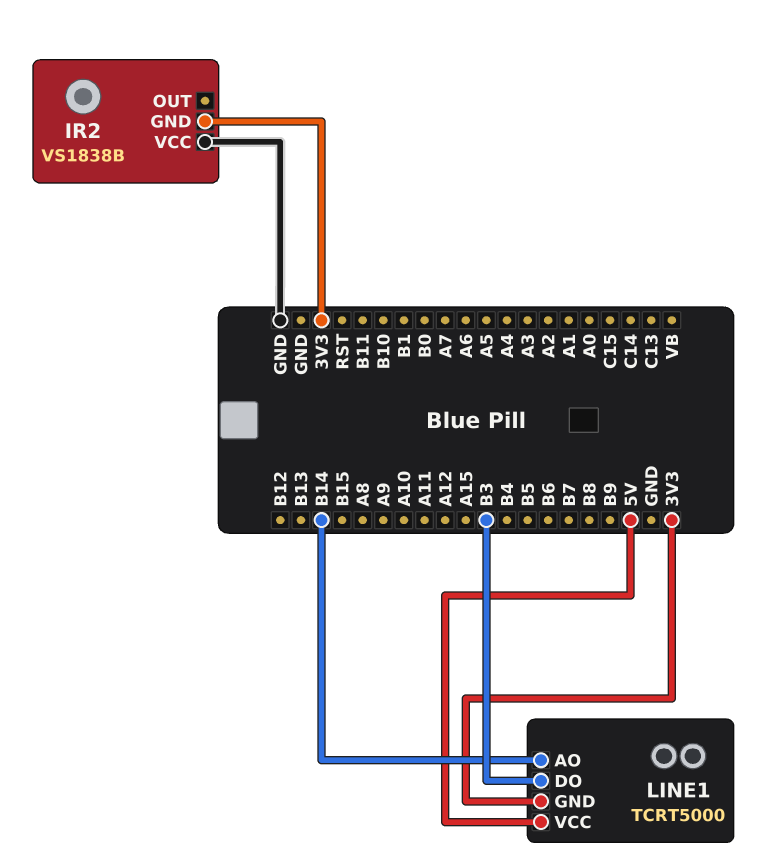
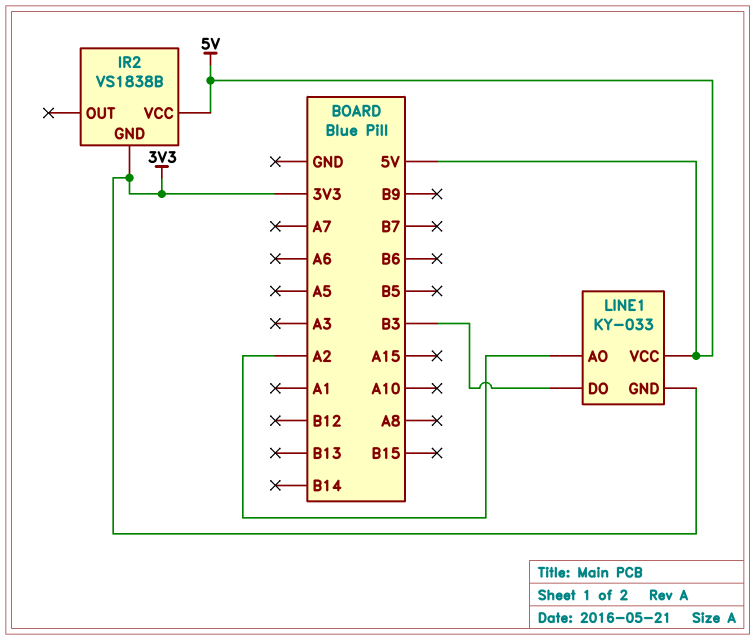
IR2 pin VCC: GND -> 5V
LINE1: TCRT5000 -> KY-033
LINE1 pin AO: B14 -> A2

